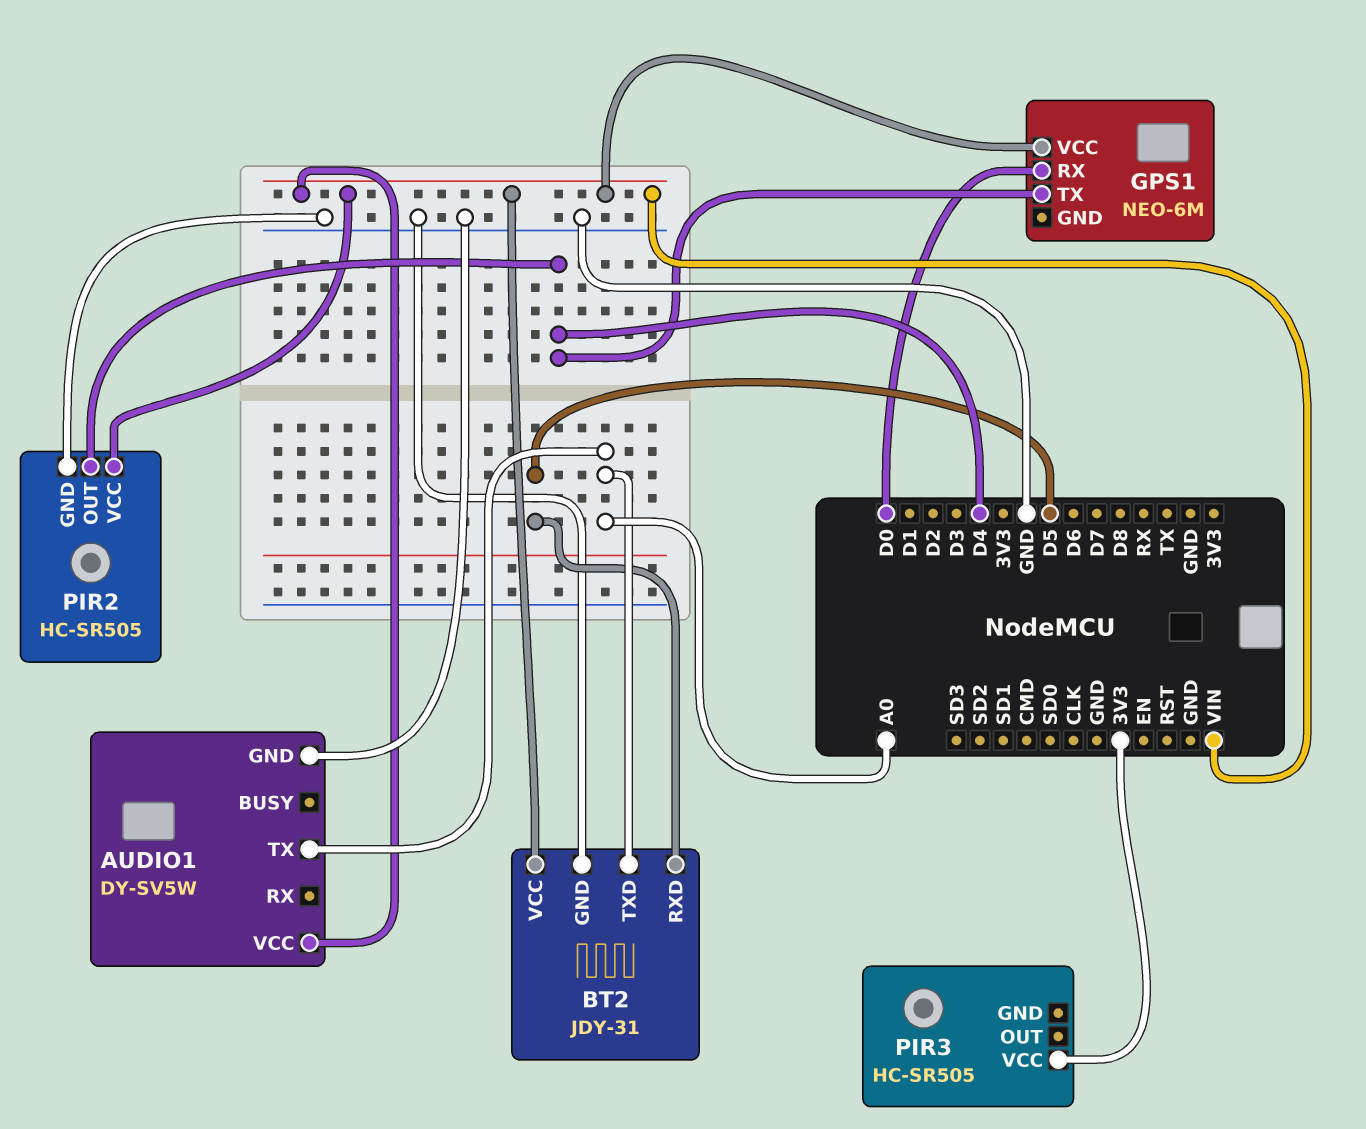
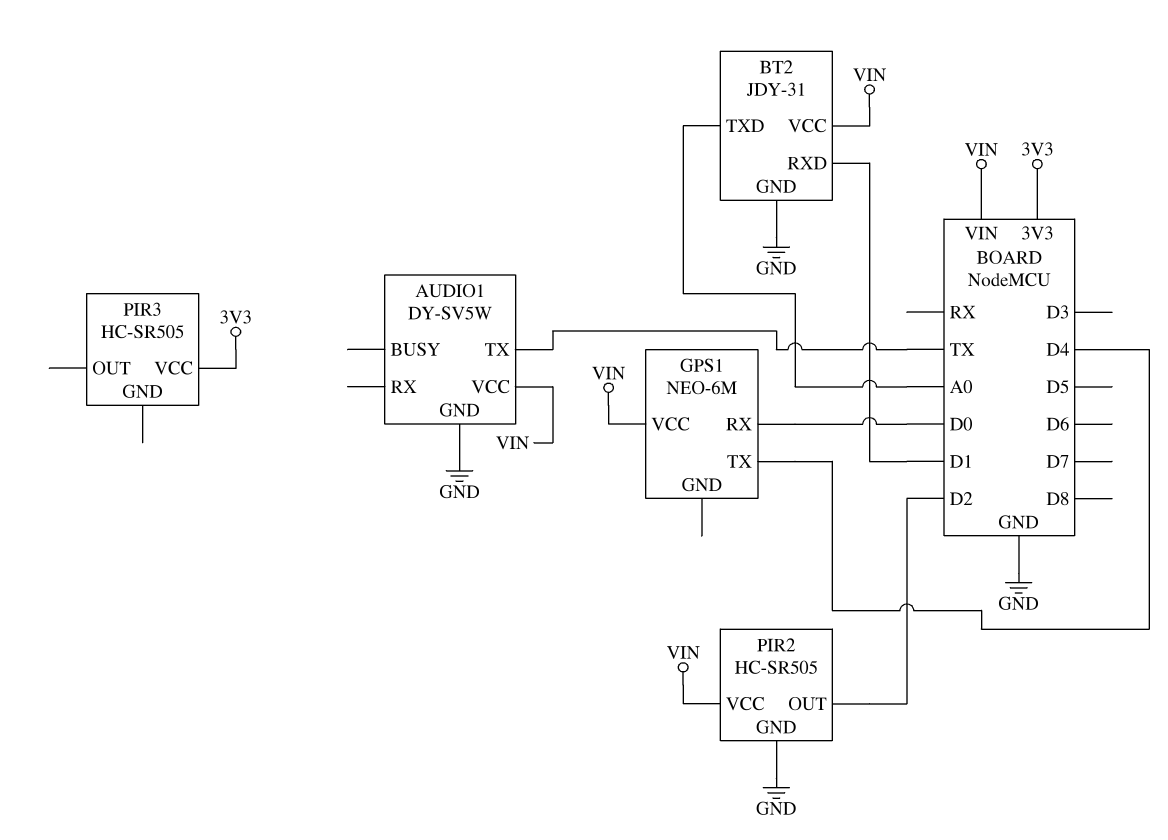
AUDIO1 pin TX: A0 -> TX
BT2 pin RXD: D5 -> D1
PIR2 pin OUT: D4 -> D2

